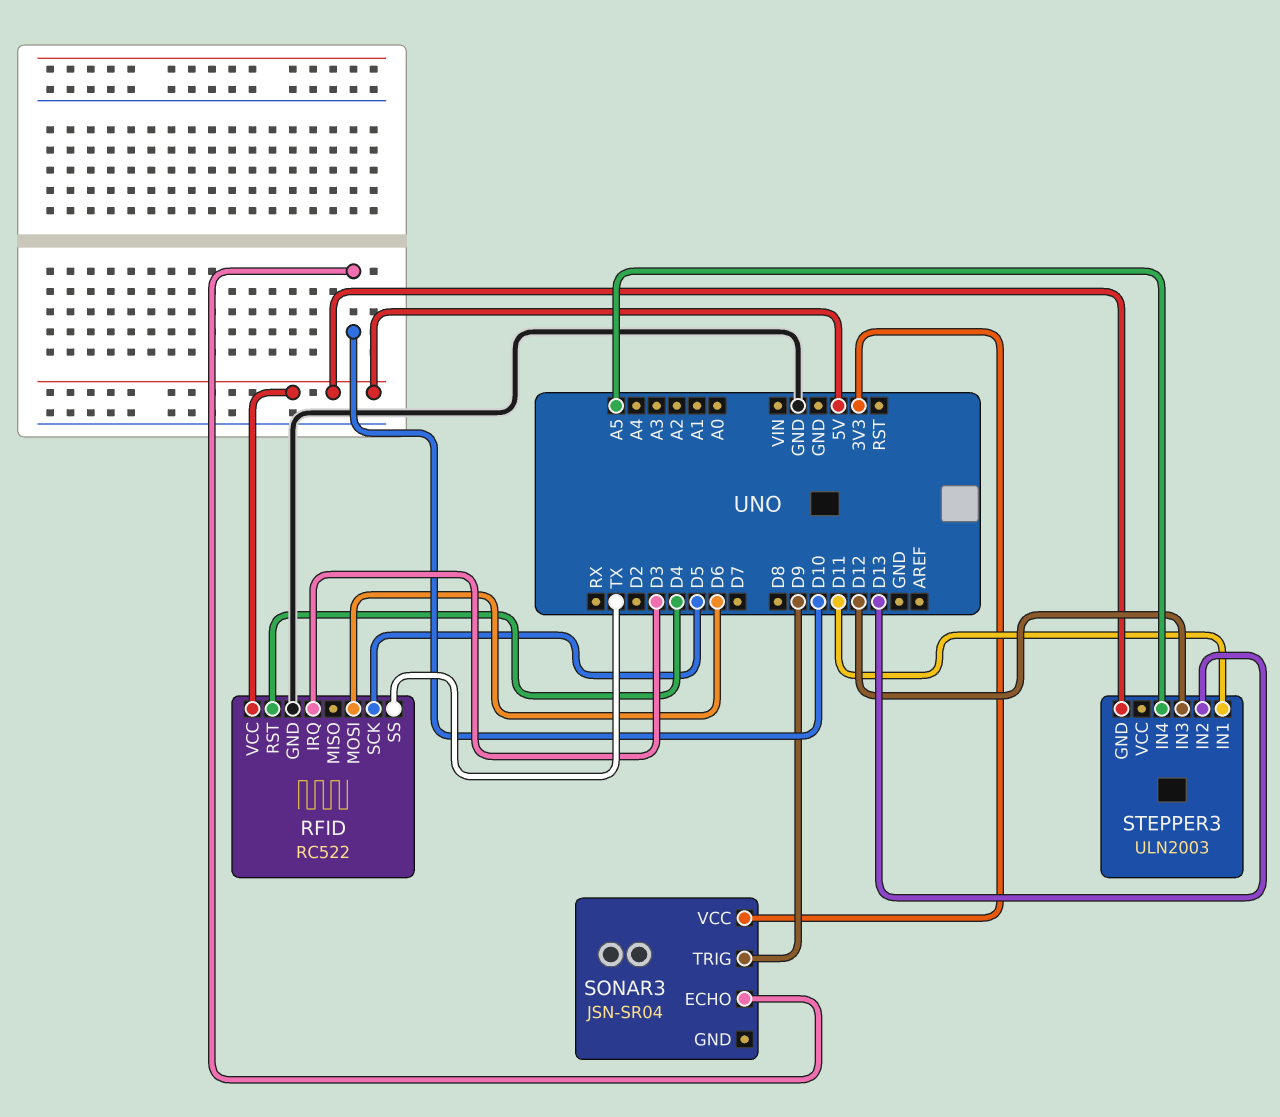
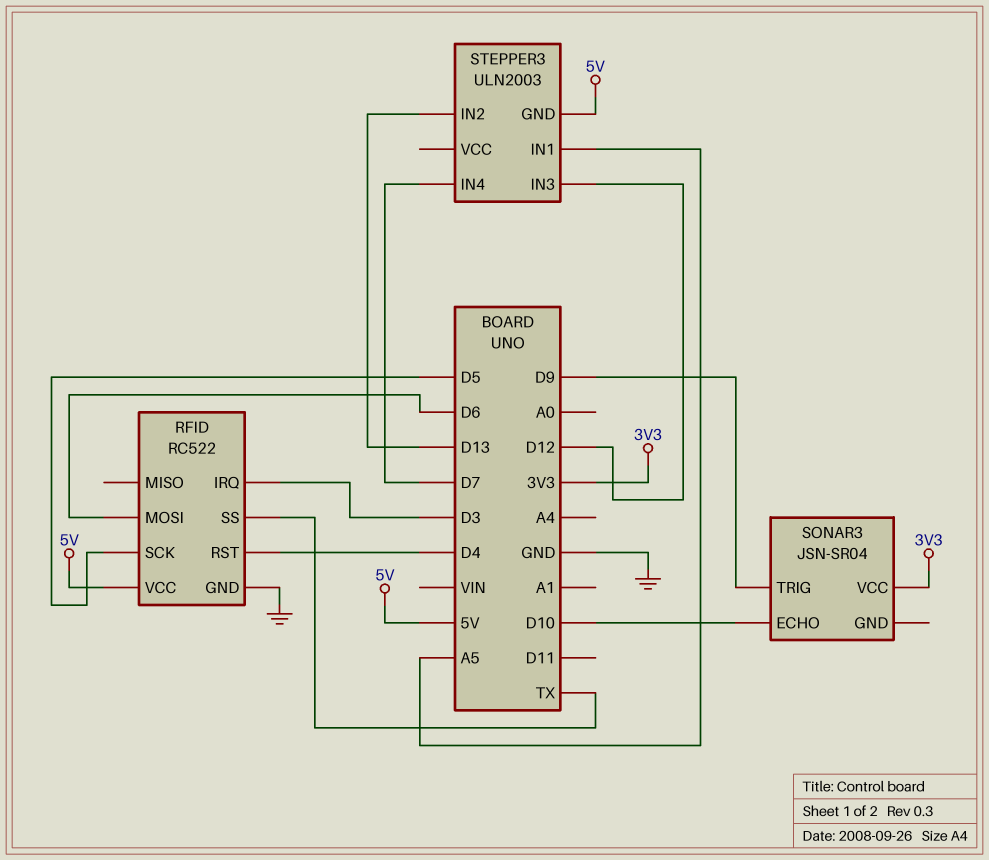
STEPPER3 pin IN1: D11 -> A5
STEPPER3 pin IN4: A5 -> D7

